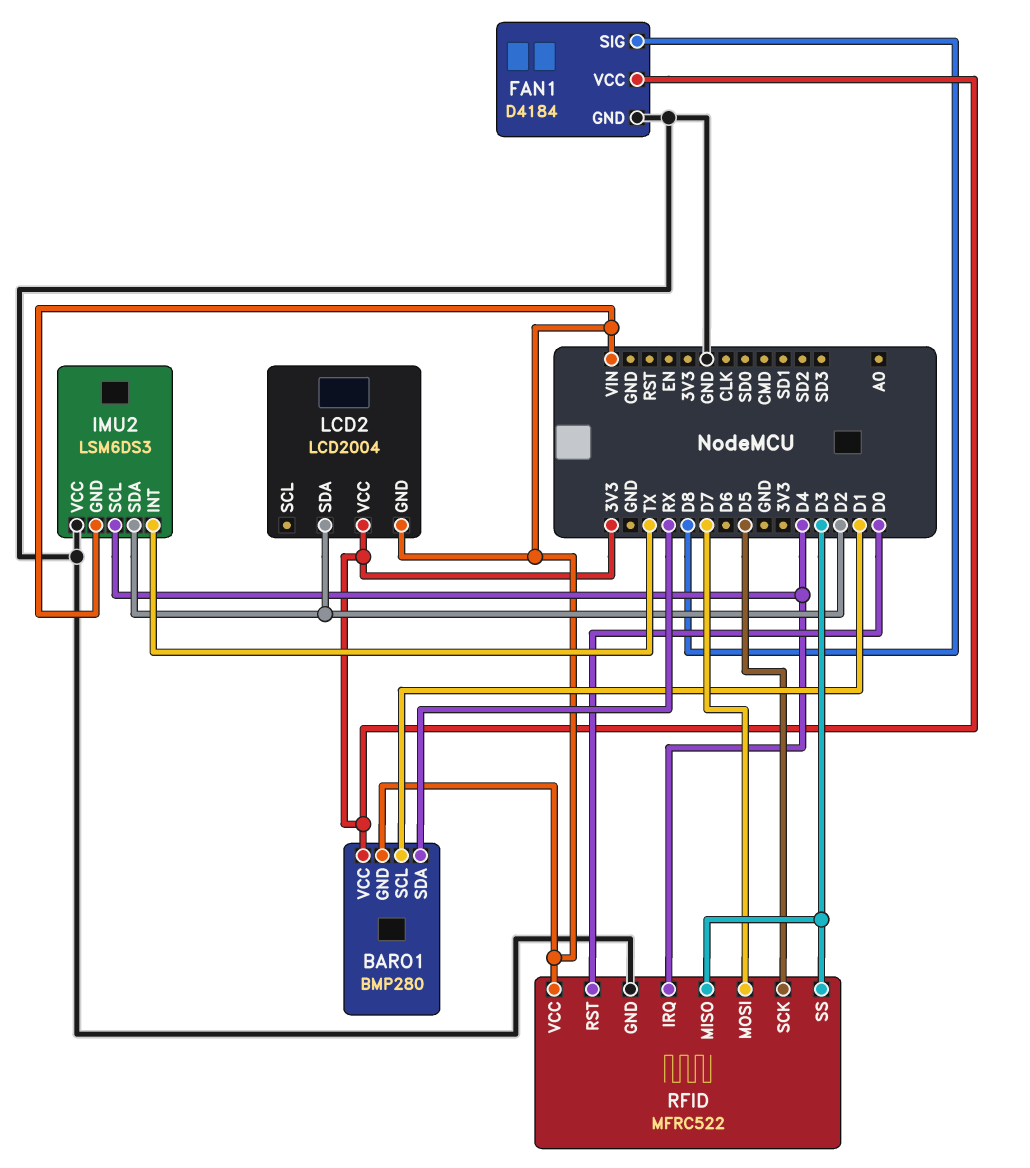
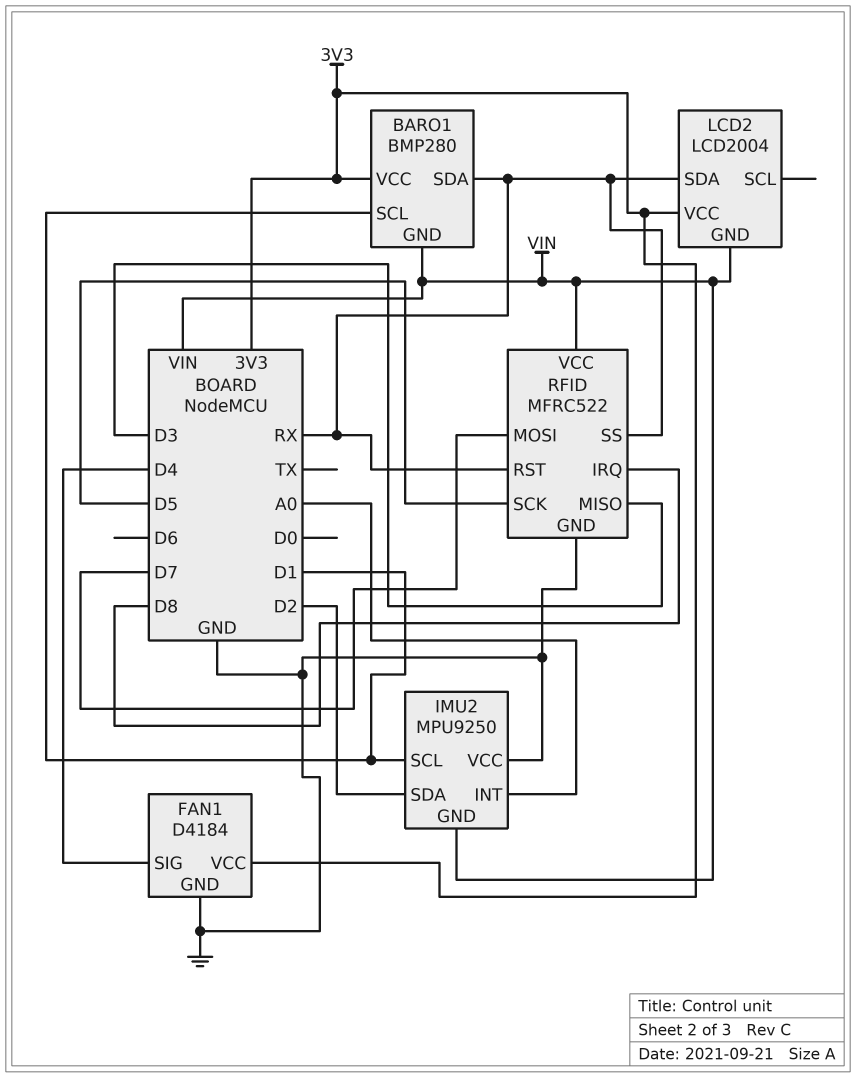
FAN1 pin SIG: D8 -> D4
IMU2: LSM6DS3 -> MPU9250
IMU2 pin INT: TX -> A0
IMU2 pin SCL: D4 -> D1
LCD2 pin SDA: D2 -> RX
RFID pin IRQ: D4 -> D8
RFID pin RST: D0 -> RX
RFID pin SS: D3 -> RX

